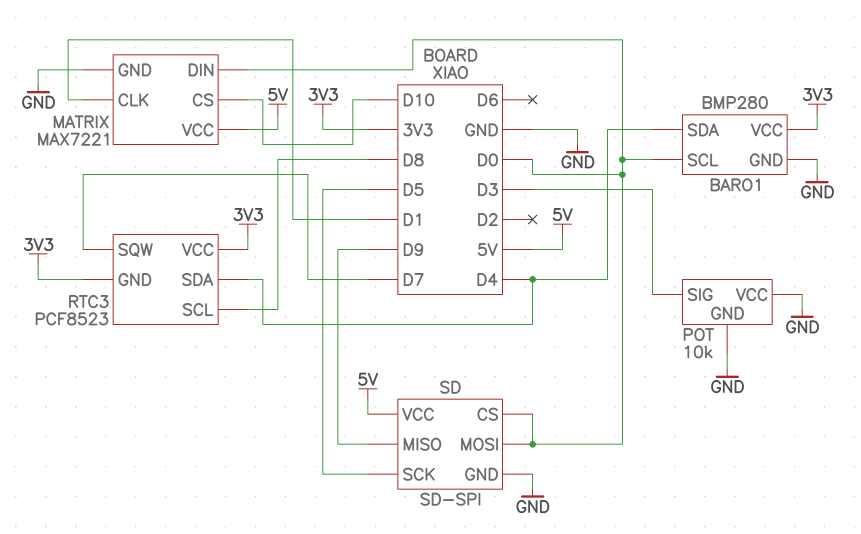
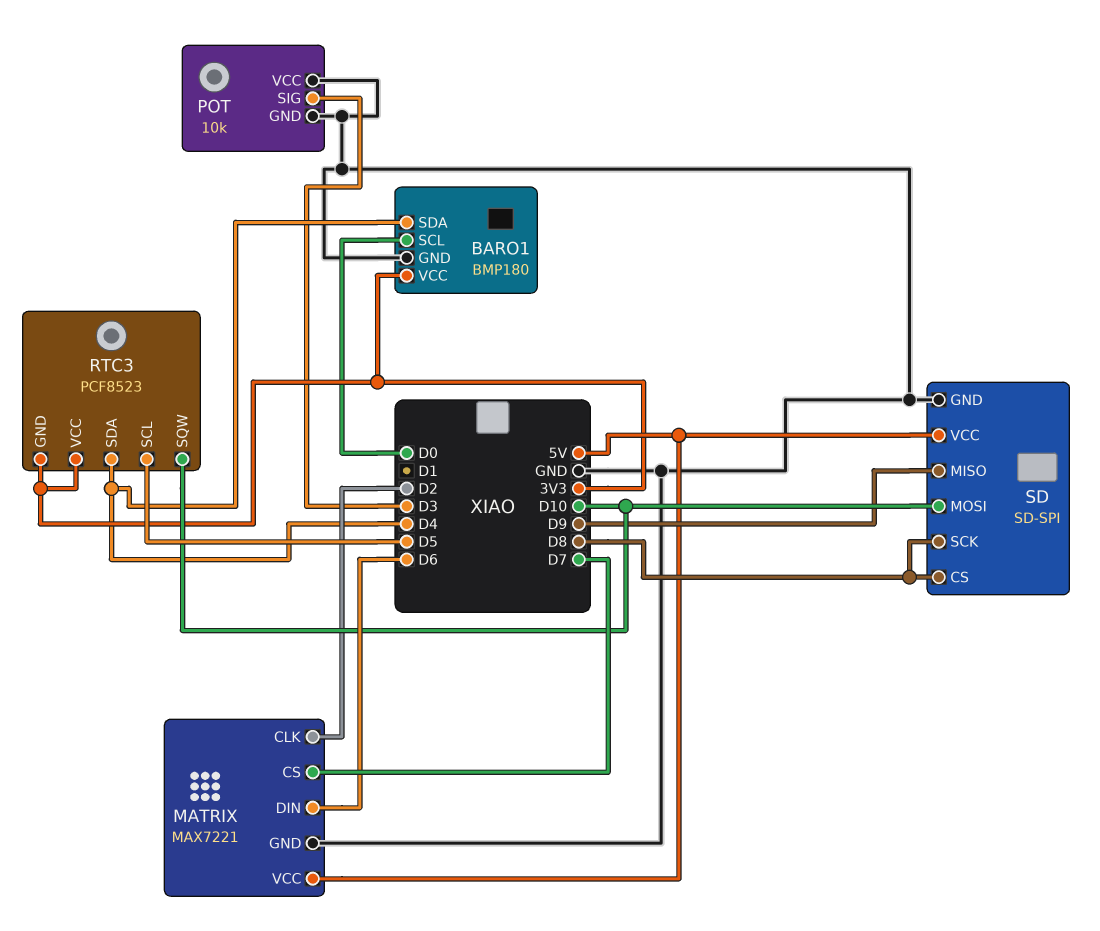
BARO1: BMP280 -> BMP180
MATRIX pin CLK: D1 -> D2
MATRIX pin CS: D10 -> D7
MATRIX pin DIN: D0 -> D6
RTC3 pin SCL: D8 -> D5
RTC3 pin SQW: D7 -> D10
SD pin CS: D0 -> D8
SD pin MOSI: D0 -> D10
SD pin SCK: D5 -> D8

